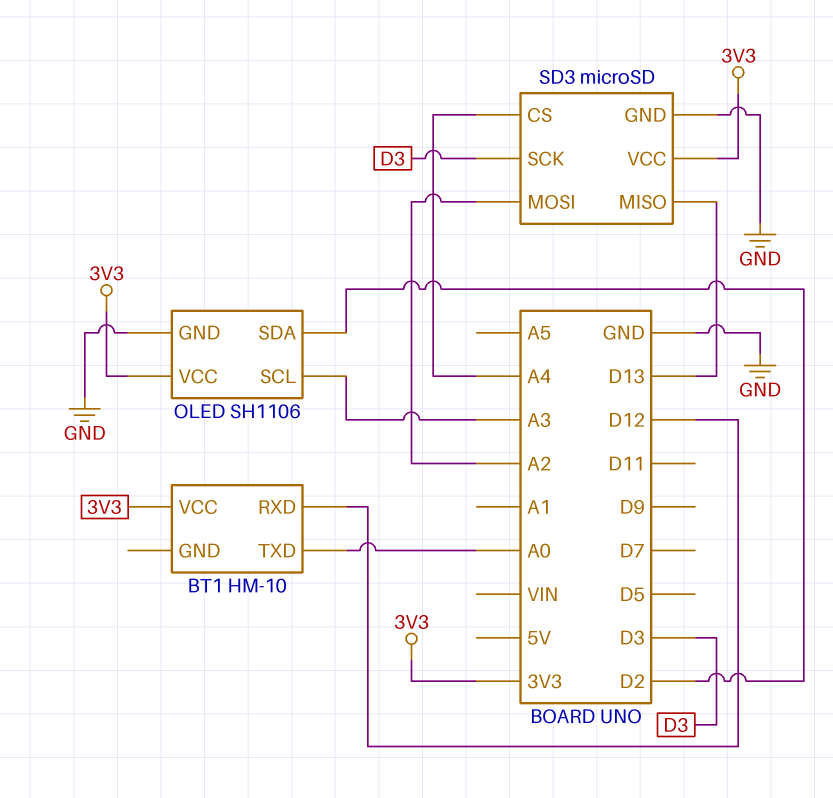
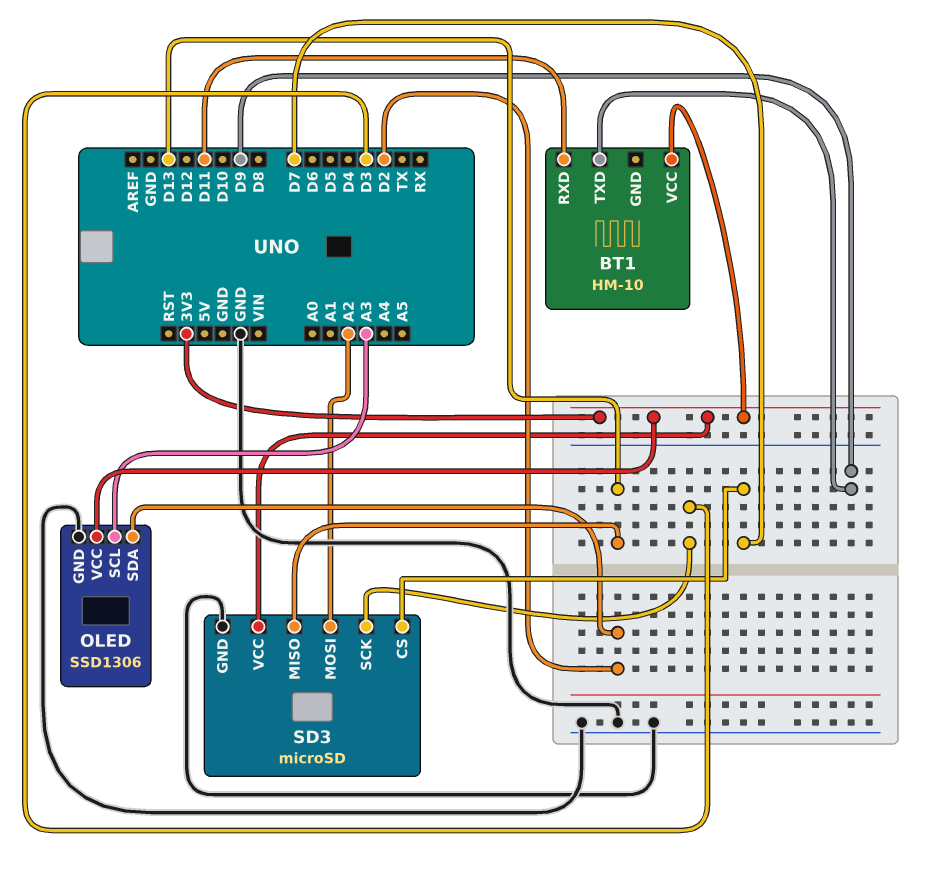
BT1 pin RXD: D12 -> D11
BT1 pin TXD: A0 -> D9
OLED: SH1106 -> SSD1306
SD3 pin CS: A4 -> D7

